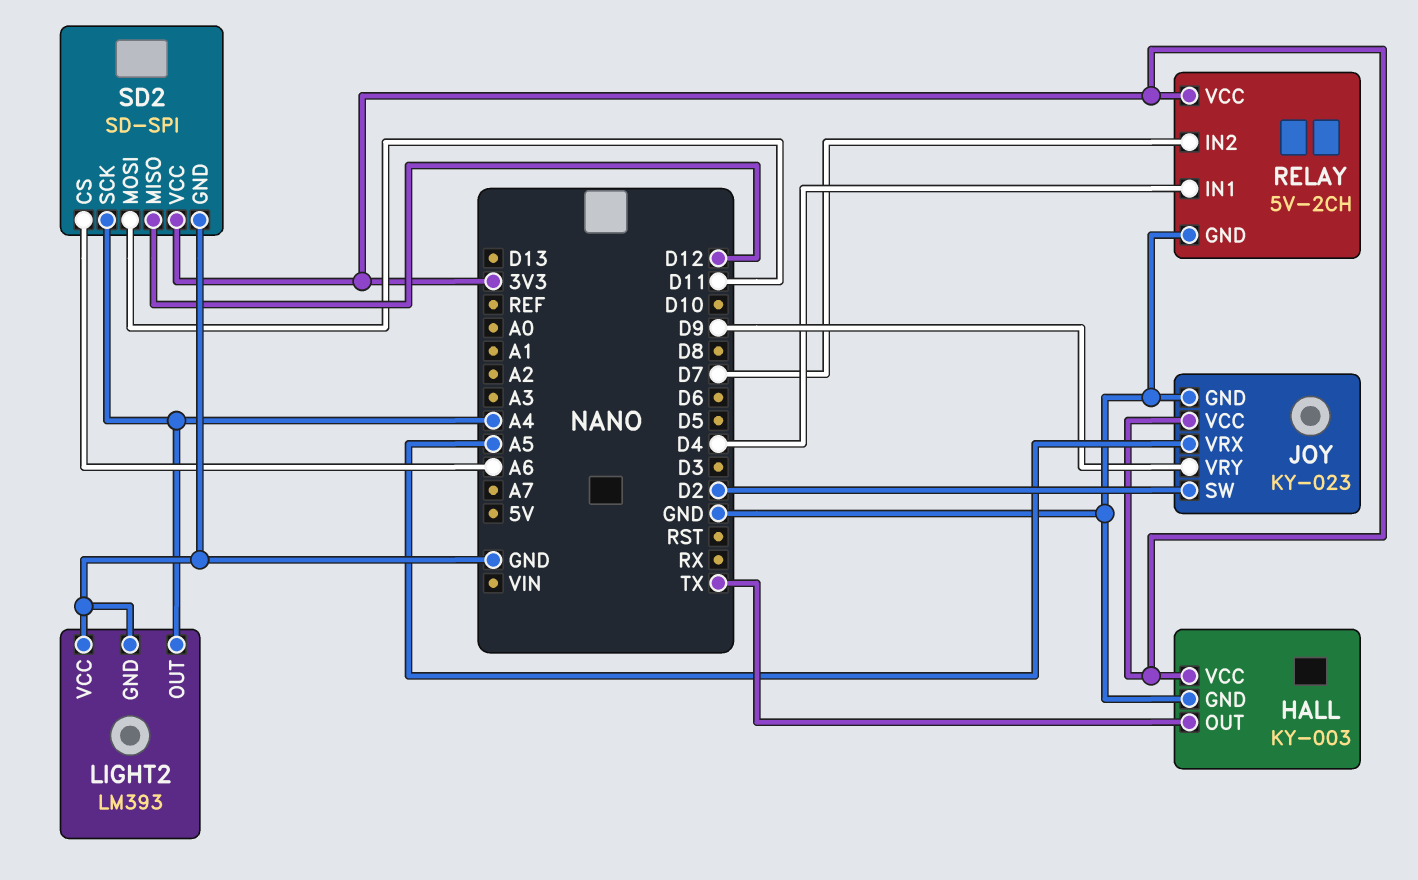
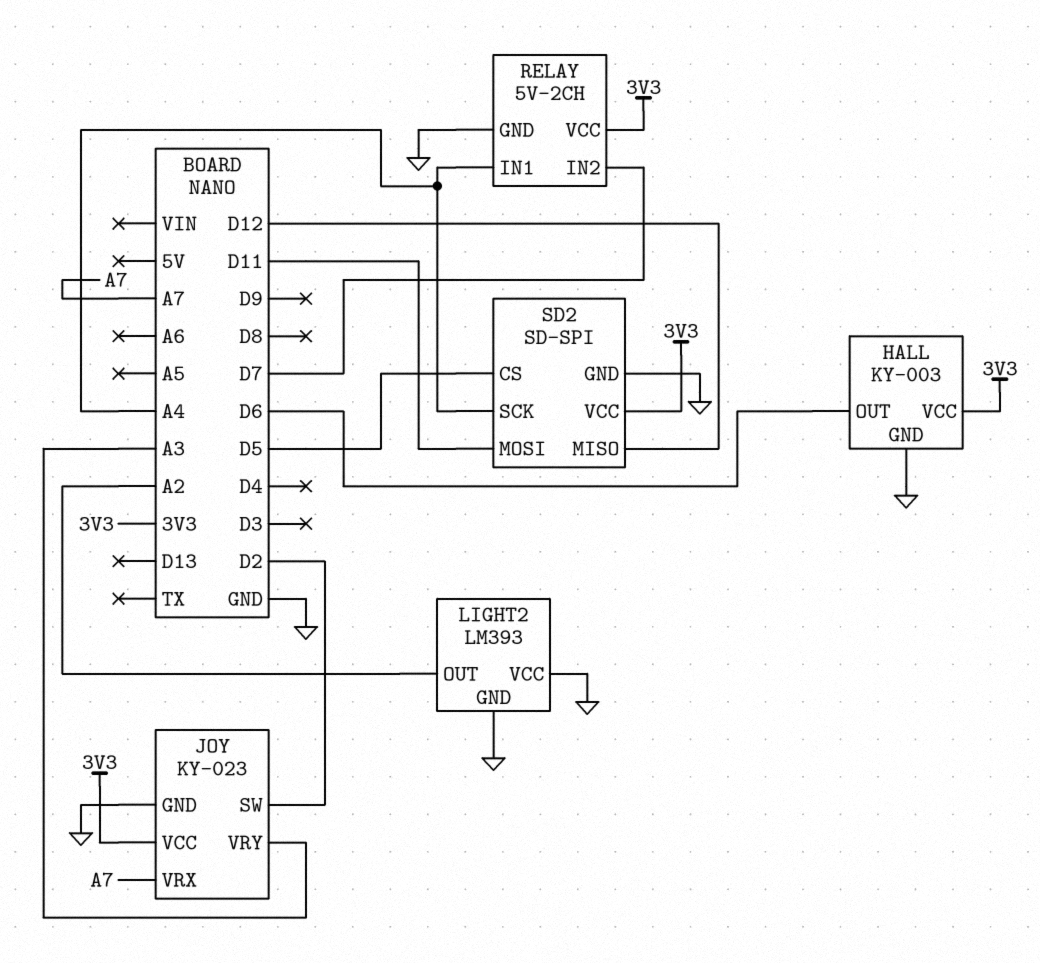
HALL pin OUT: TX -> D6
JOY pin VRX: A5 -> A7
JOY pin VRY: D9 -> A3
LIGHT2 pin OUT: A4 -> A2
RELAY pin IN1: D4 -> A4
SD2 pin CS: A6 -> D5

